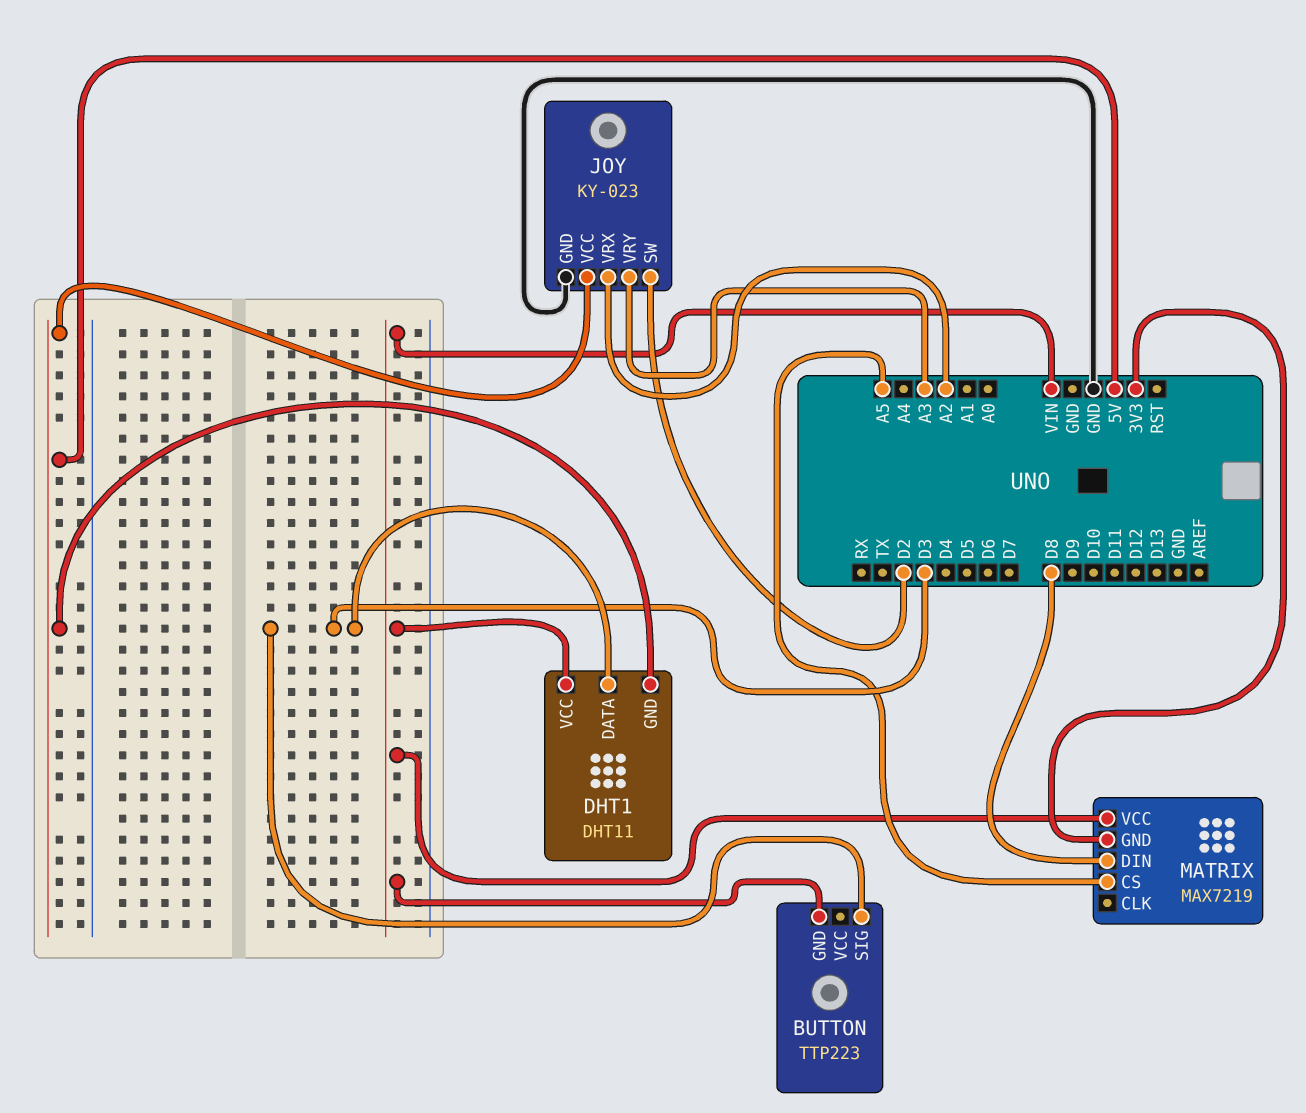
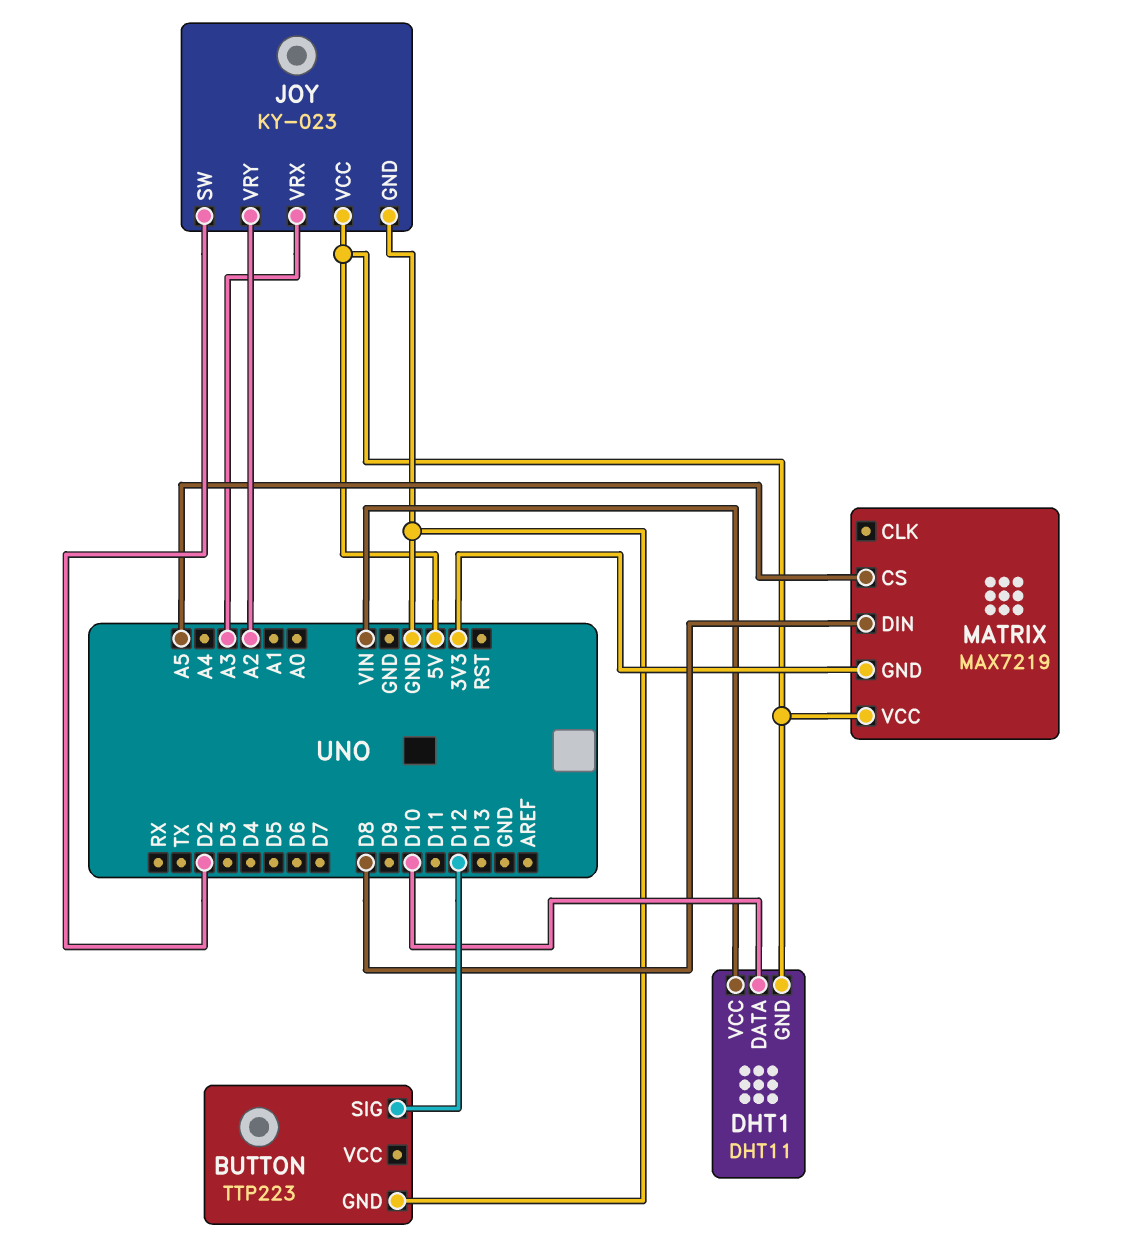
BUTTON pin GND: VIN -> GND
BUTTON pin SIG: D3 -> D12
DHT1 pin DATA: D3 -> D10
JOY pin VRX: A2 -> A3
JOY pin VRY: A3 -> A2
MATRIX pin VCC: VIN -> 5V

